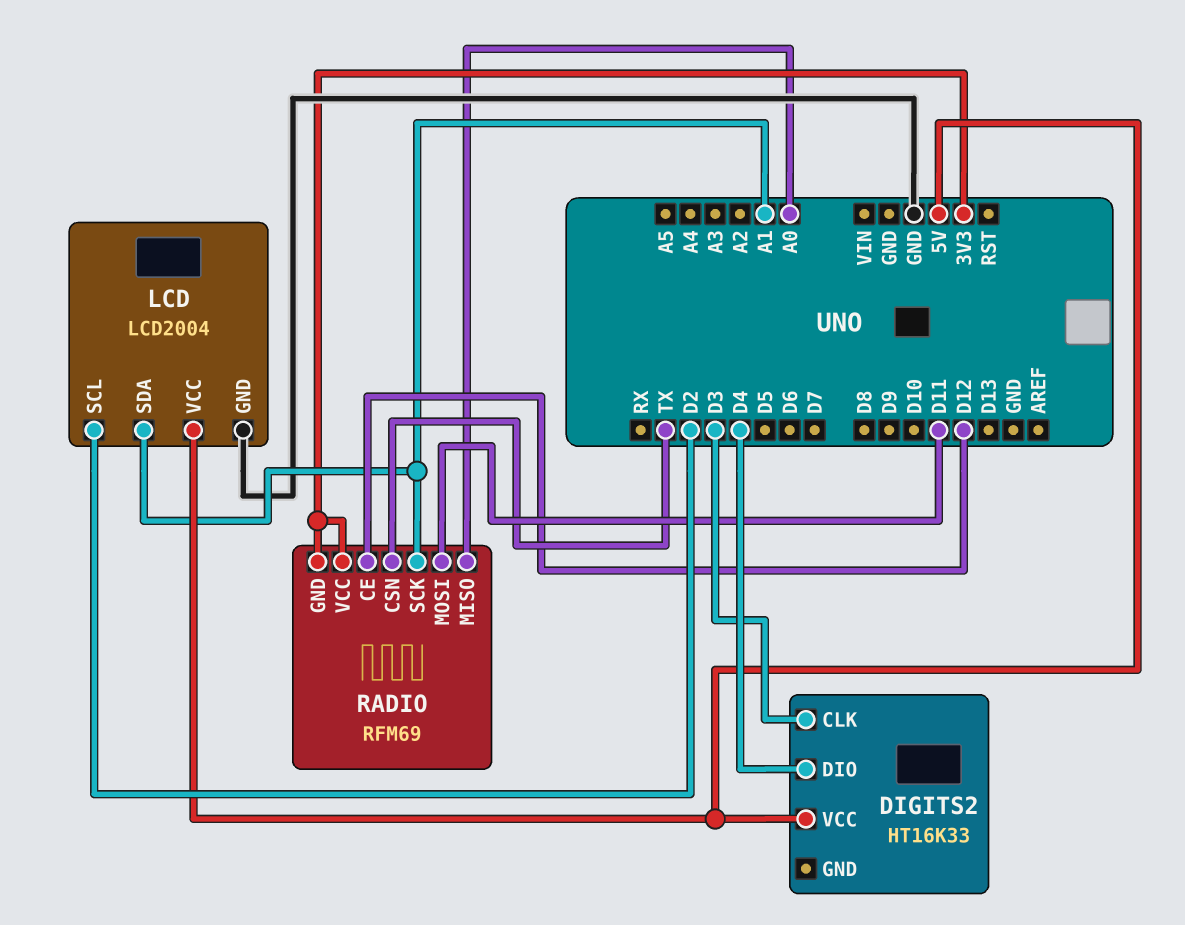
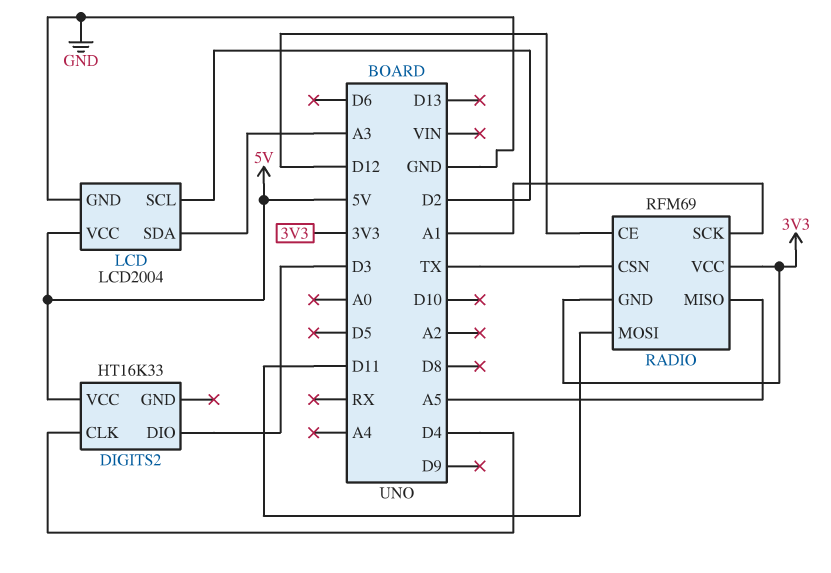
DIGITS2 pin CLK: D3 -> D4
DIGITS2 pin DIO: D4 -> D3
LCD pin SDA: A1 -> A3
RADIO pin MISO: A0 -> A5

